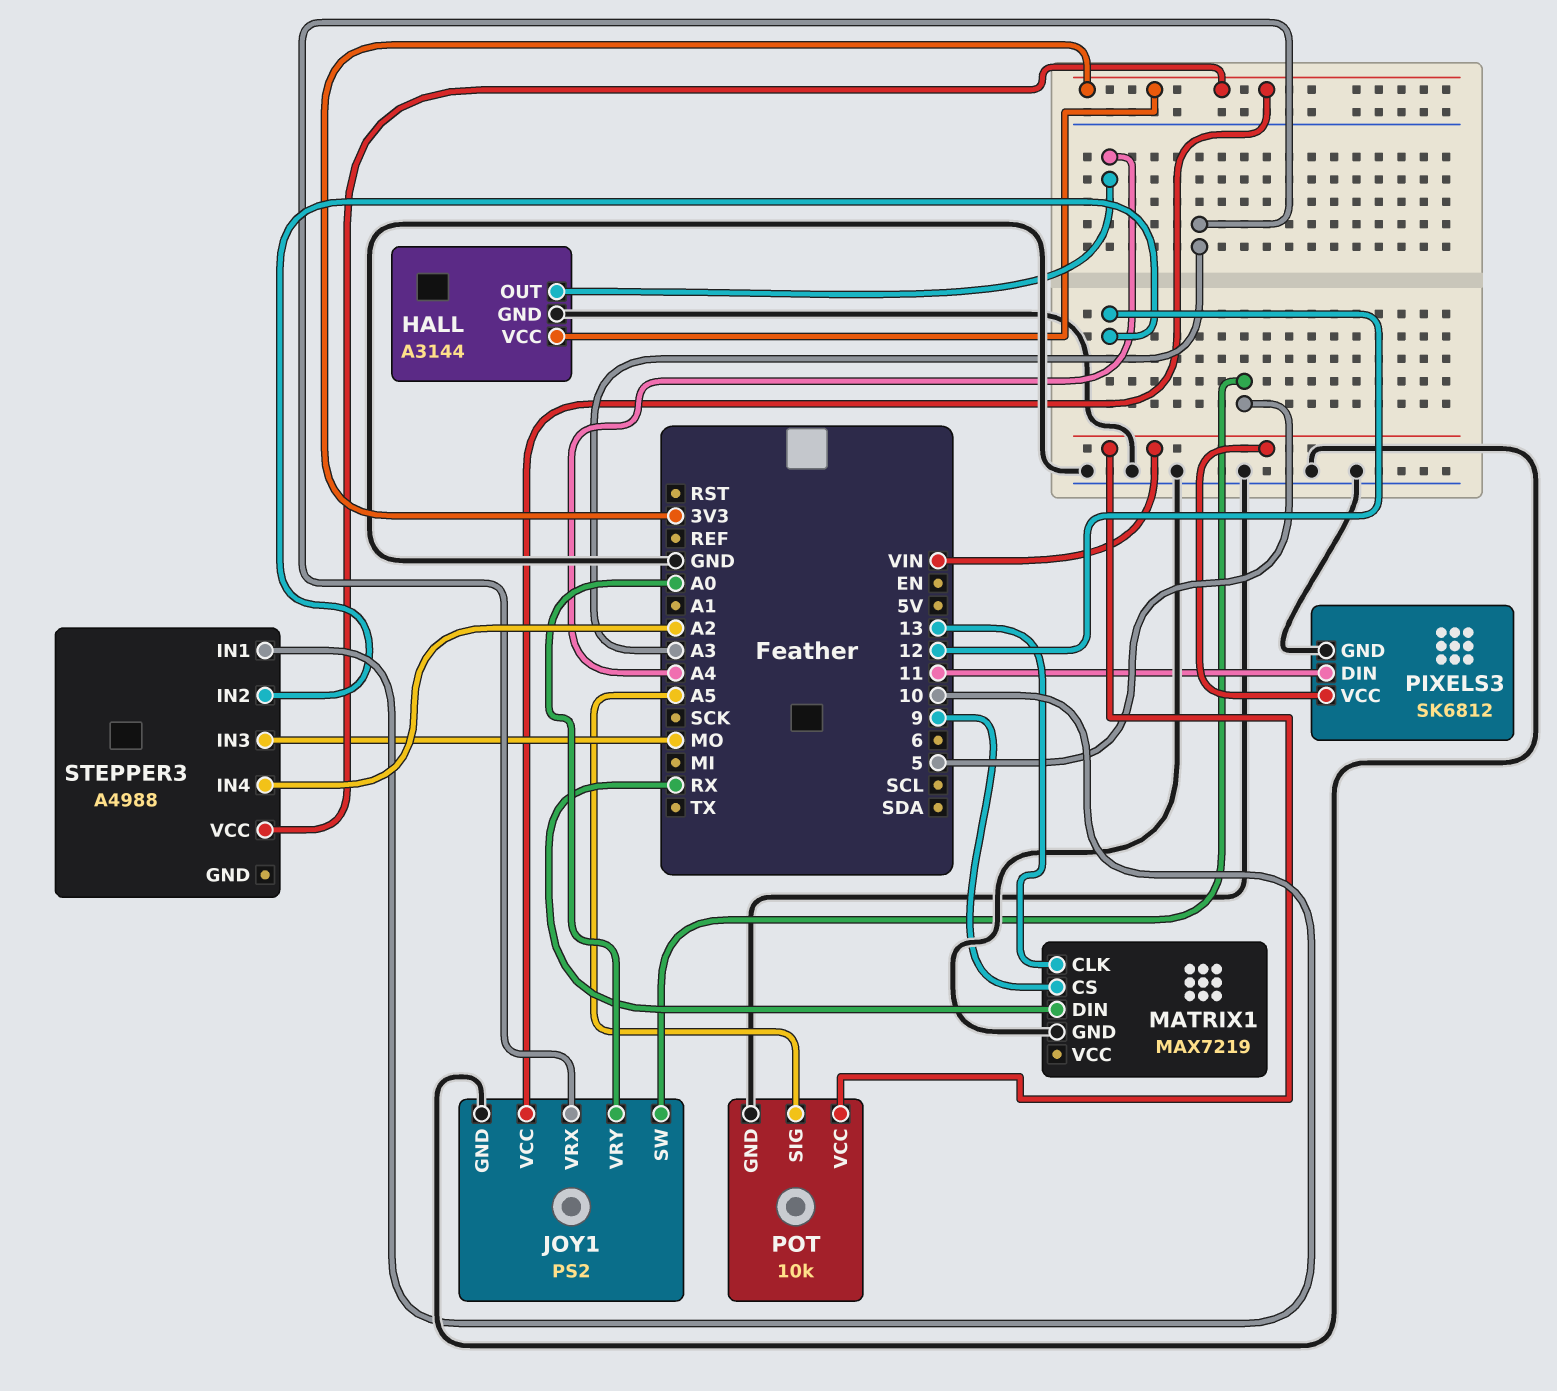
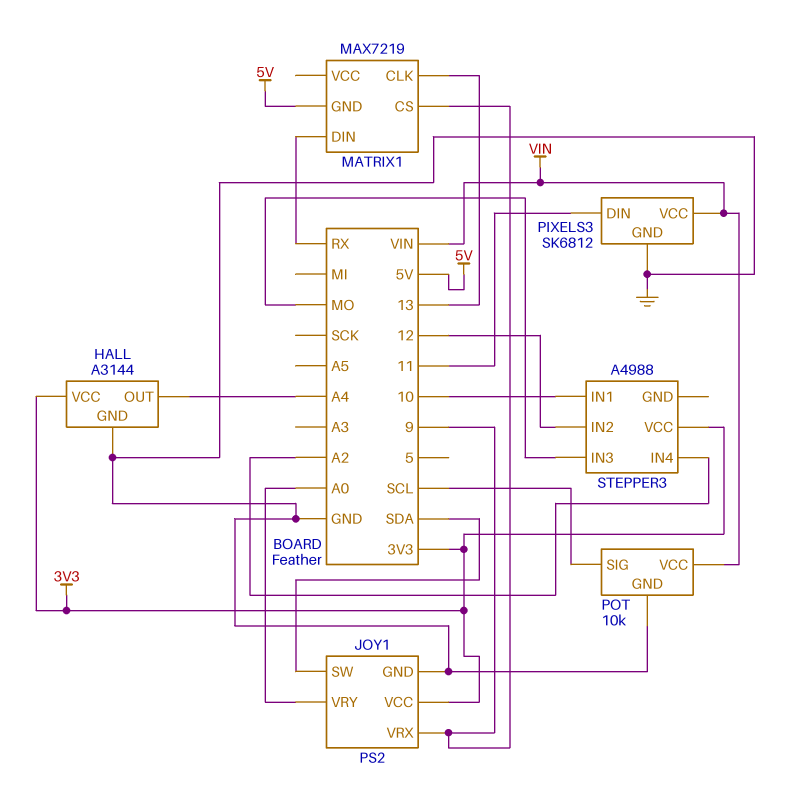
JOY1 pin SW: 5 -> SDA
JOY1 pin VRX: A3 -> 9
MATRIX1 pin GND: GND -> 5V
POT pin SIG: A5 -> SCL

